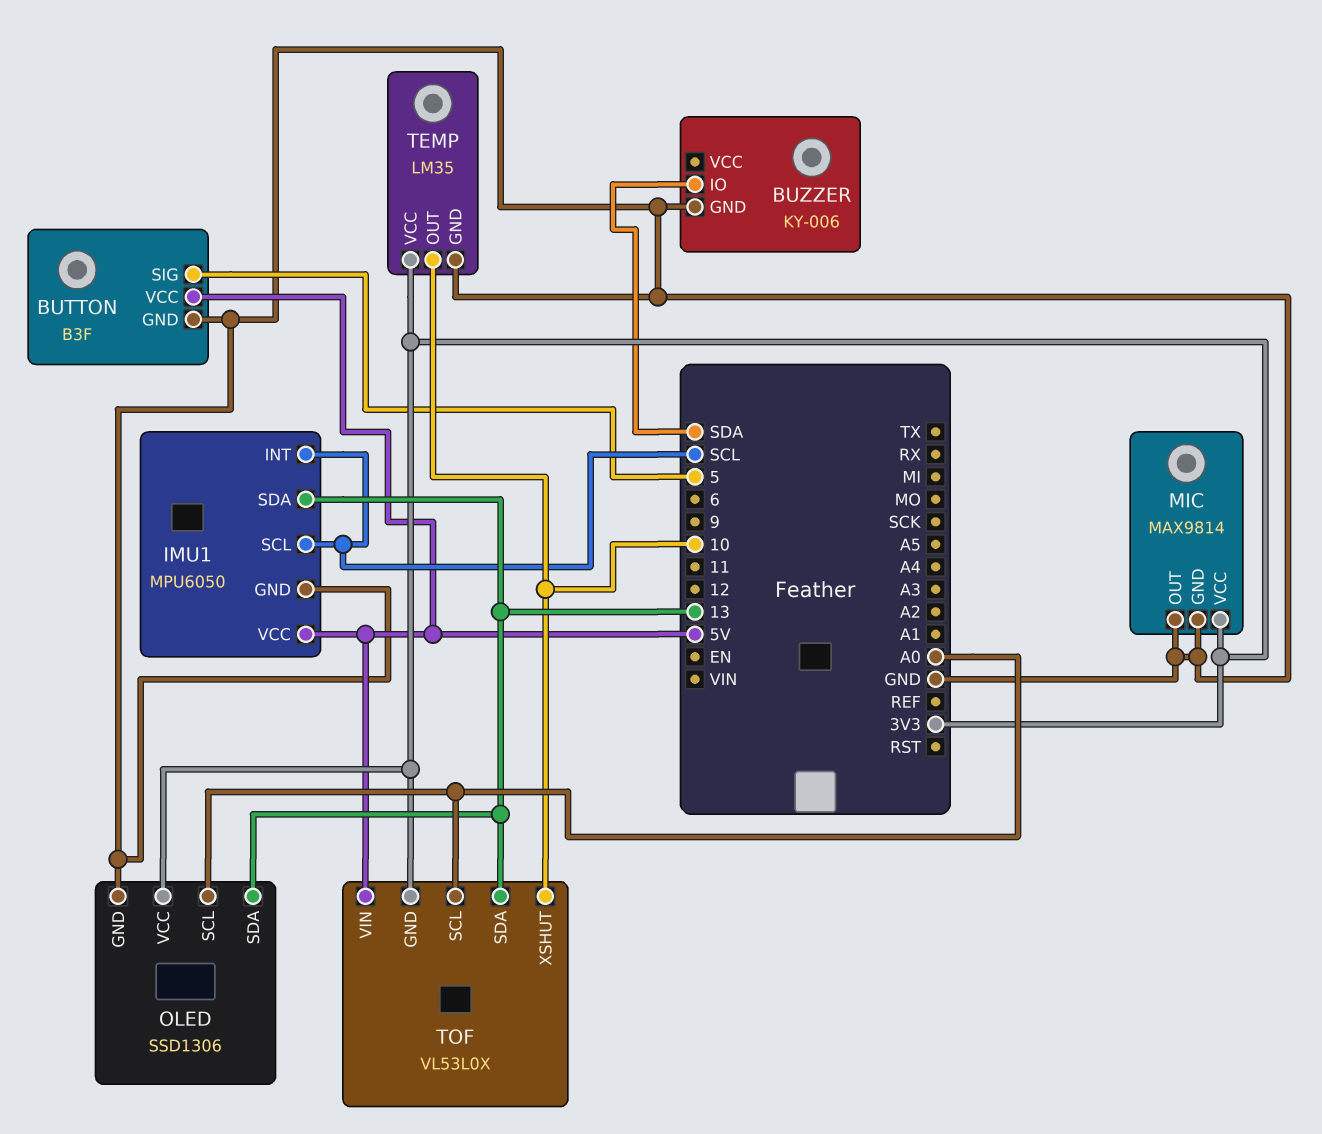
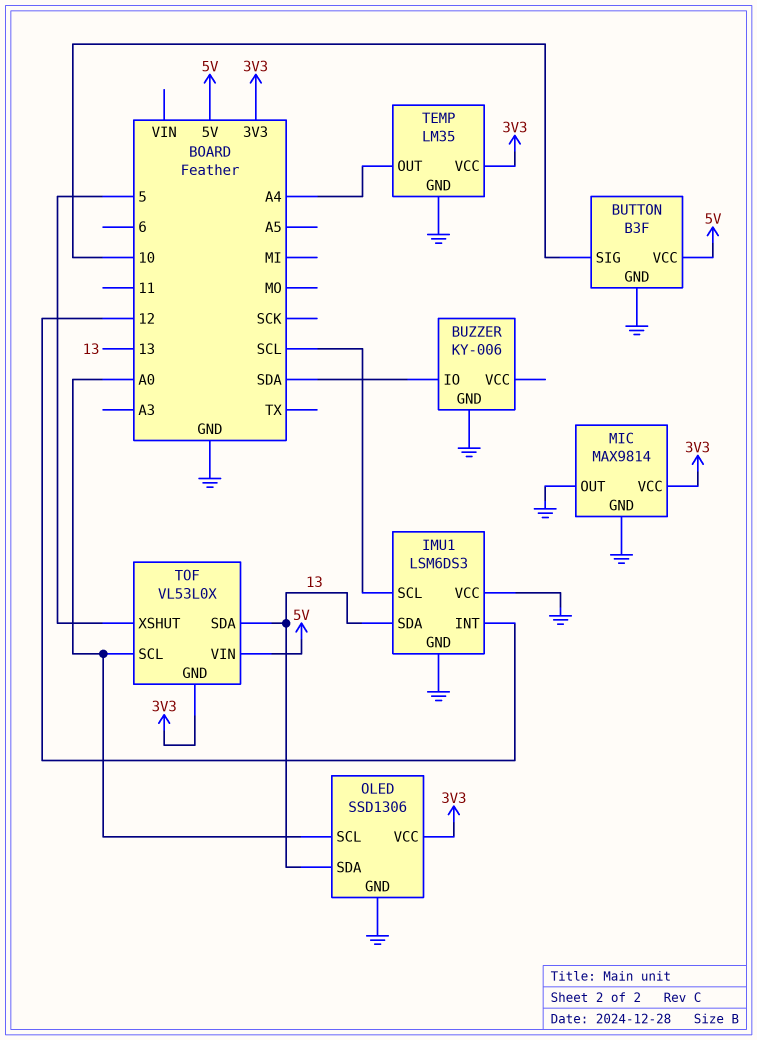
BUTTON pin SIG: 5 -> 10
IMU1: MPU6050 -> LSM6DS3
IMU1 pin INT: SCL -> 12
IMU1 pin VCC: 5V -> GND
TEMP pin OUT: 10 -> A4
TOF pin XSHUT: 10 -> 5

